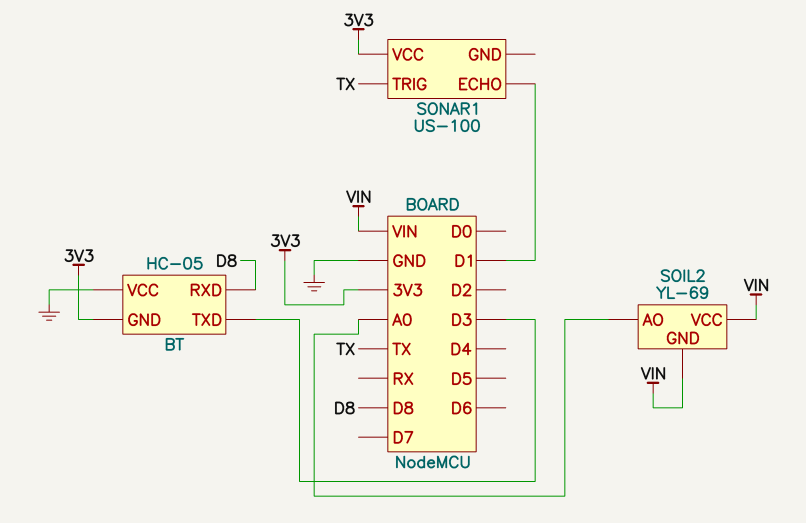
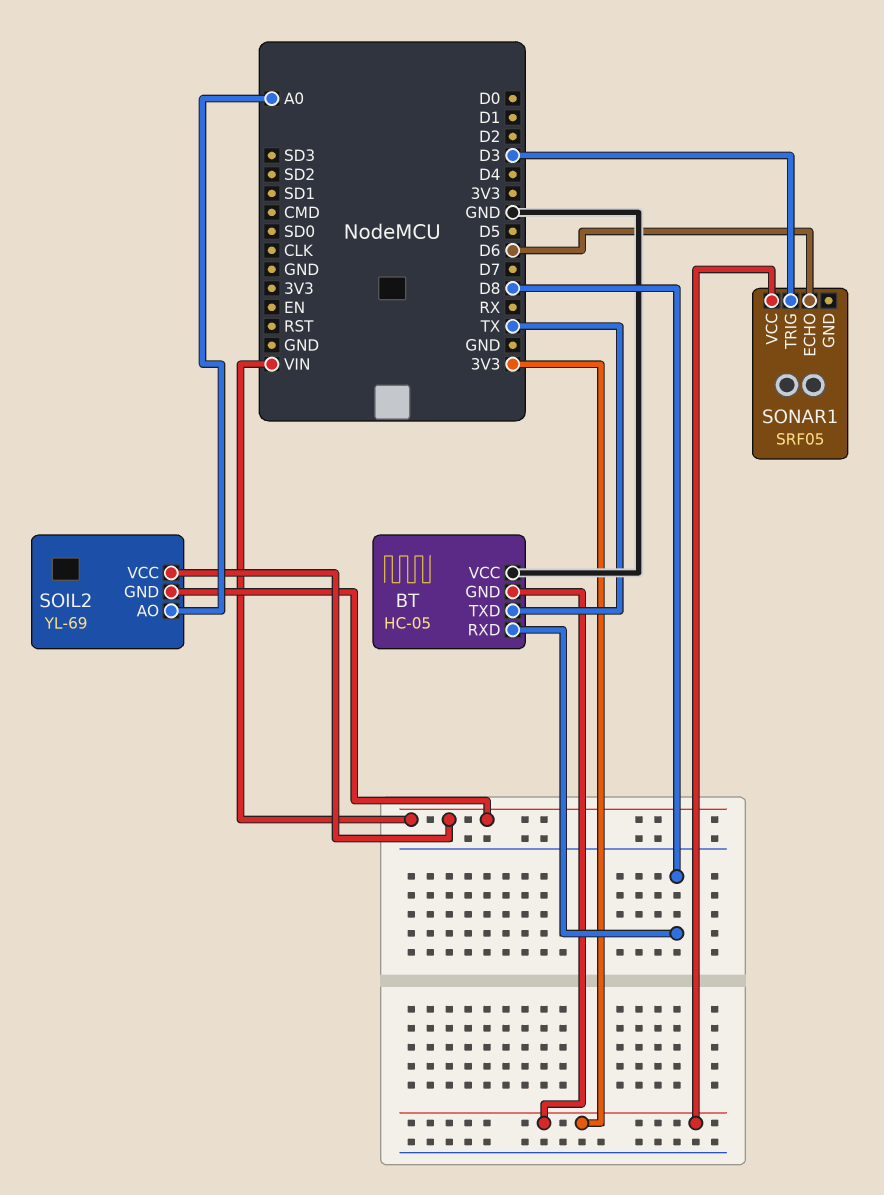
BT pin TXD: D3 -> TX
SONAR1: US-100 -> SRF05
SONAR1 pin ECHO: D1 -> D6
SONAR1 pin TRIG: TX -> D3

